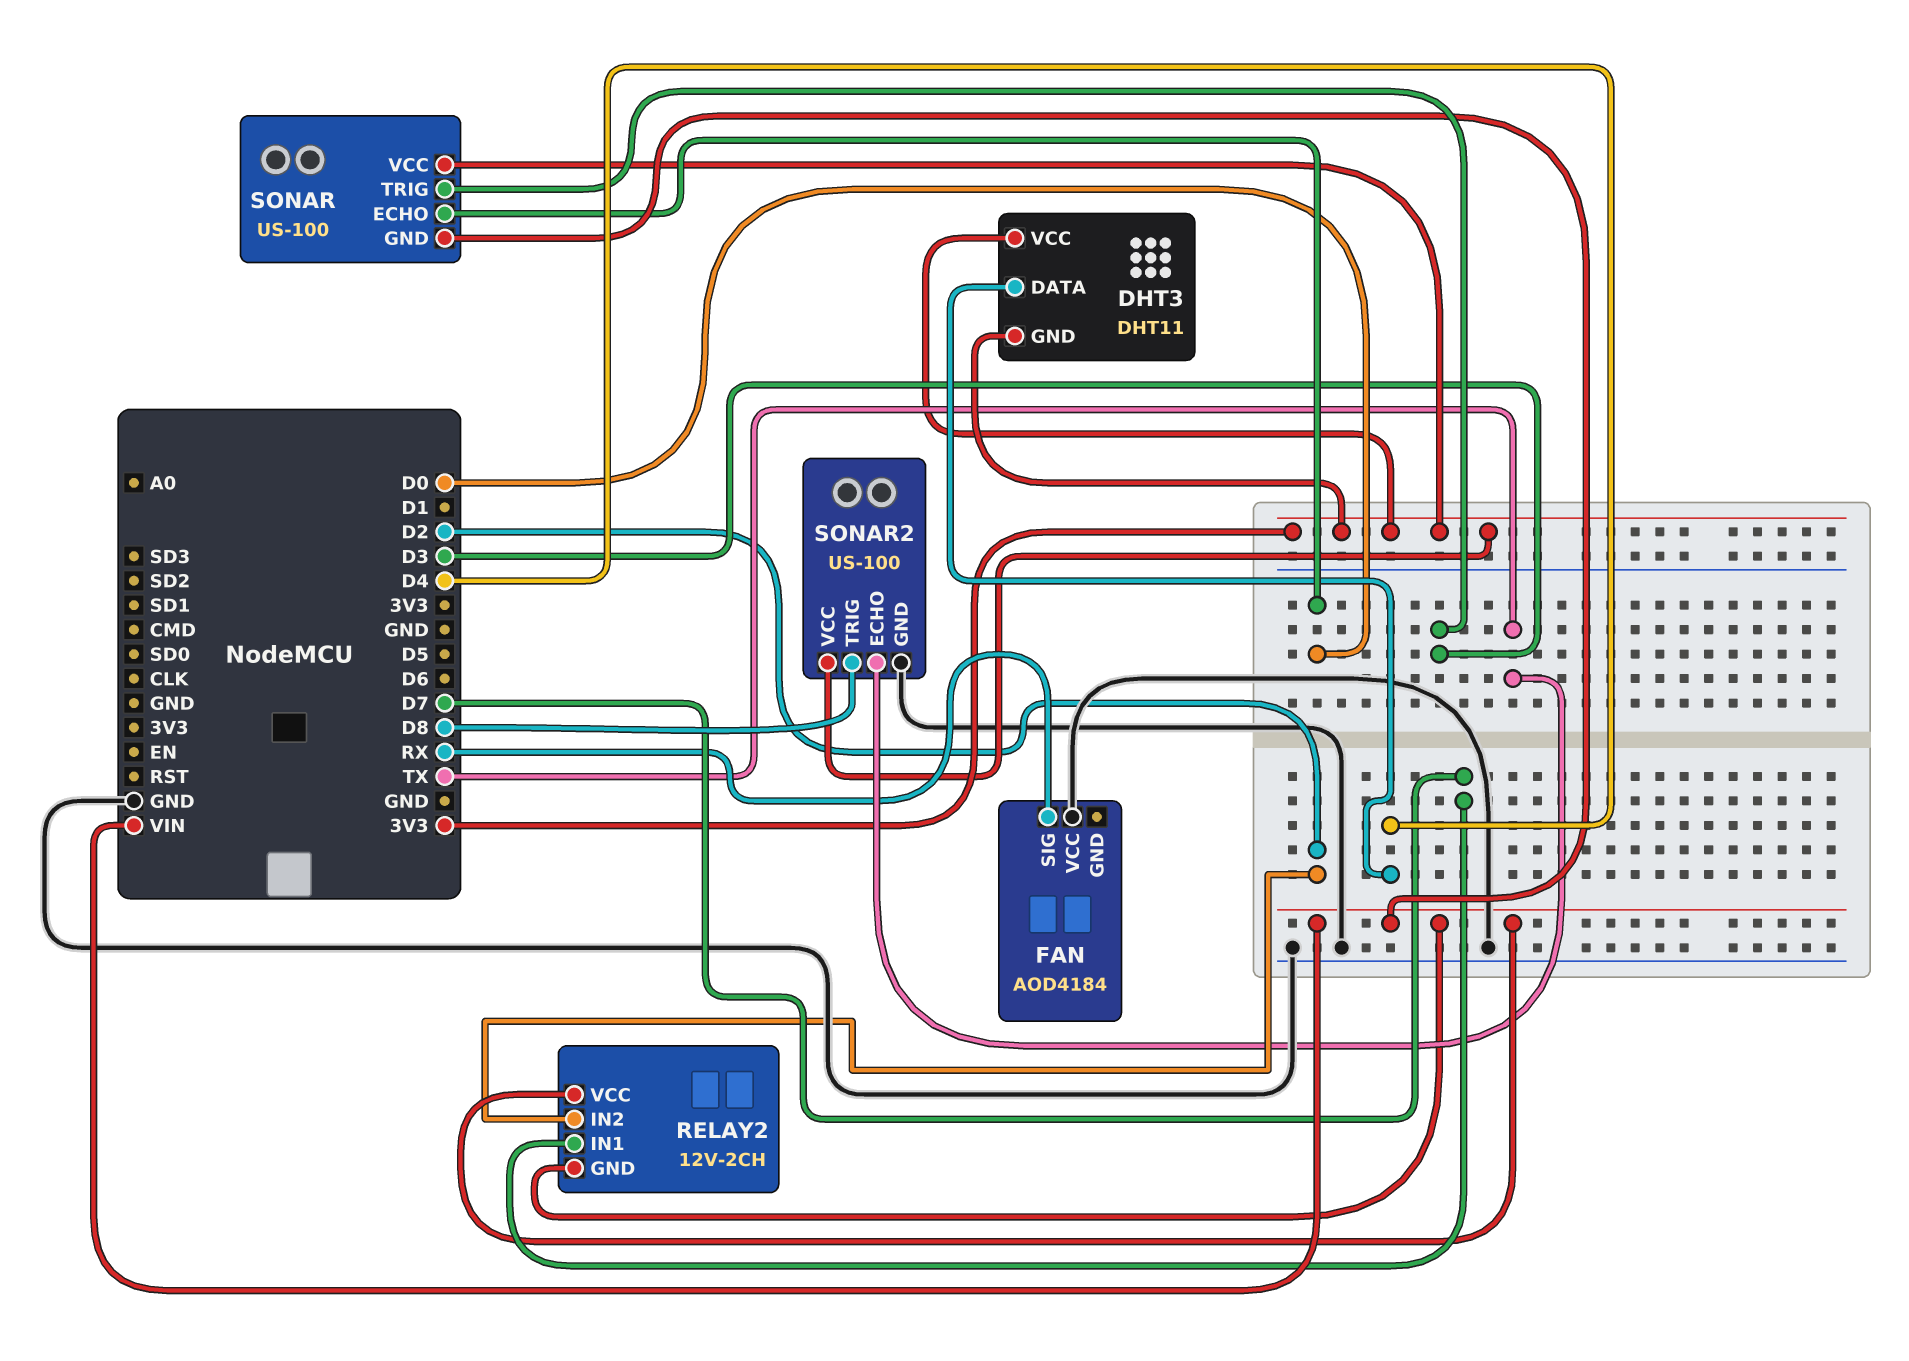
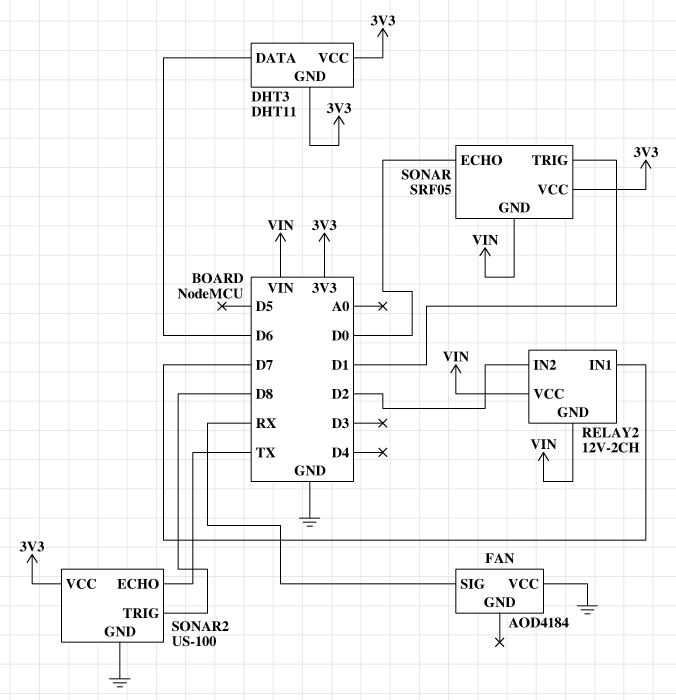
DHT3 pin DATA: D4 -> D6
SONAR: US-100 -> SRF05
SONAR pin TRIG: D3 -> D1

